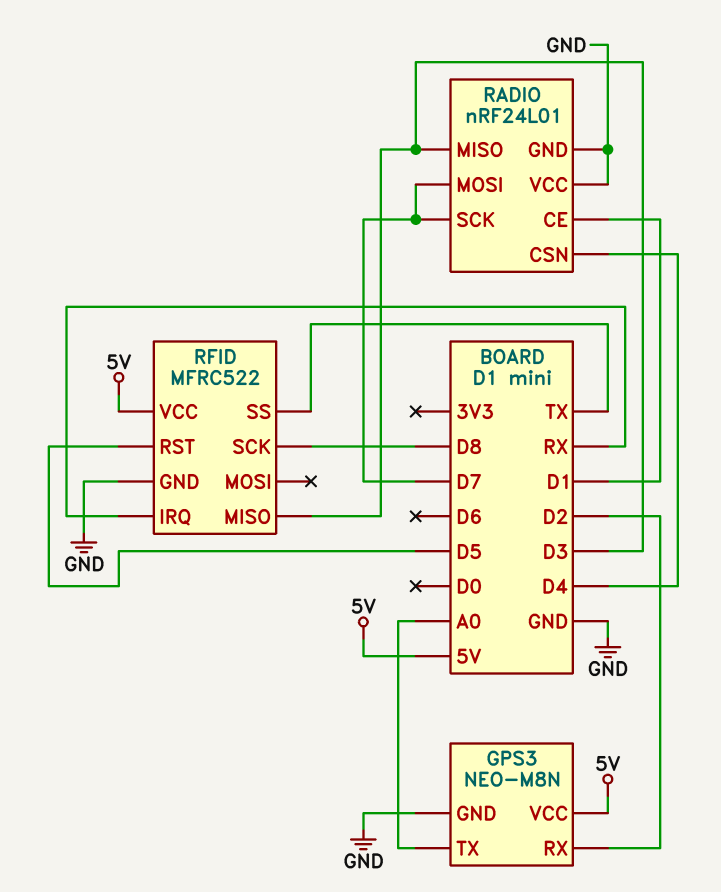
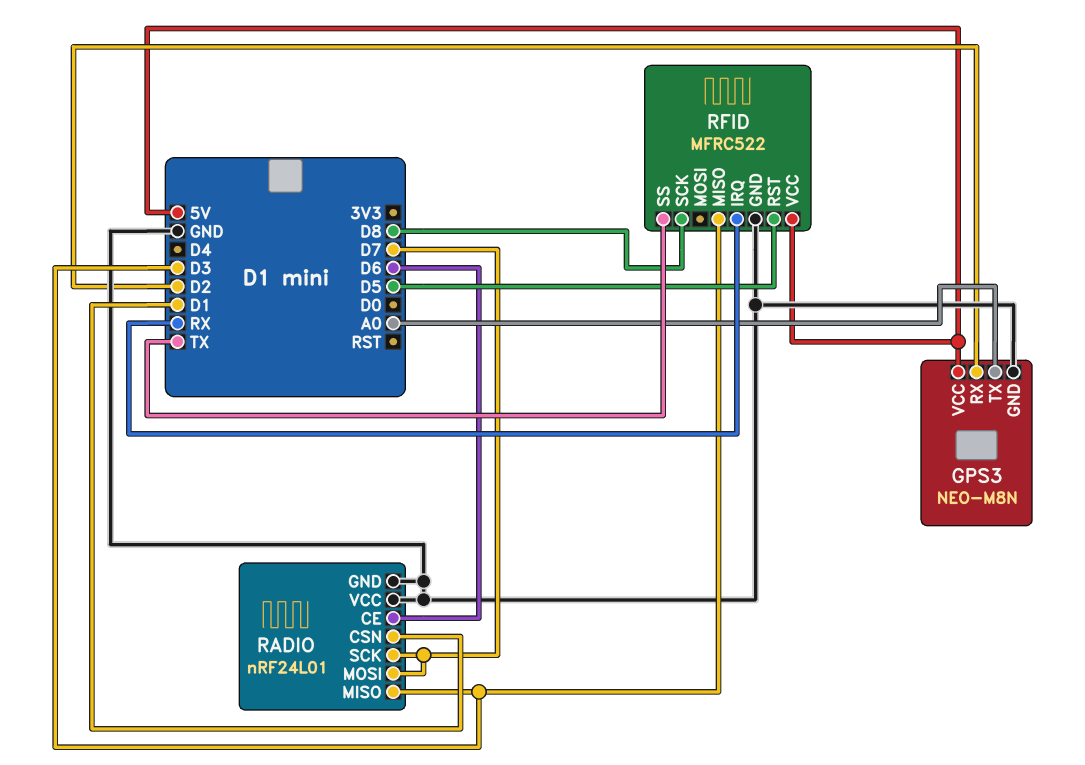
RADIO pin CE: D1 -> D6
RADIO pin CSN: D4 -> D1

